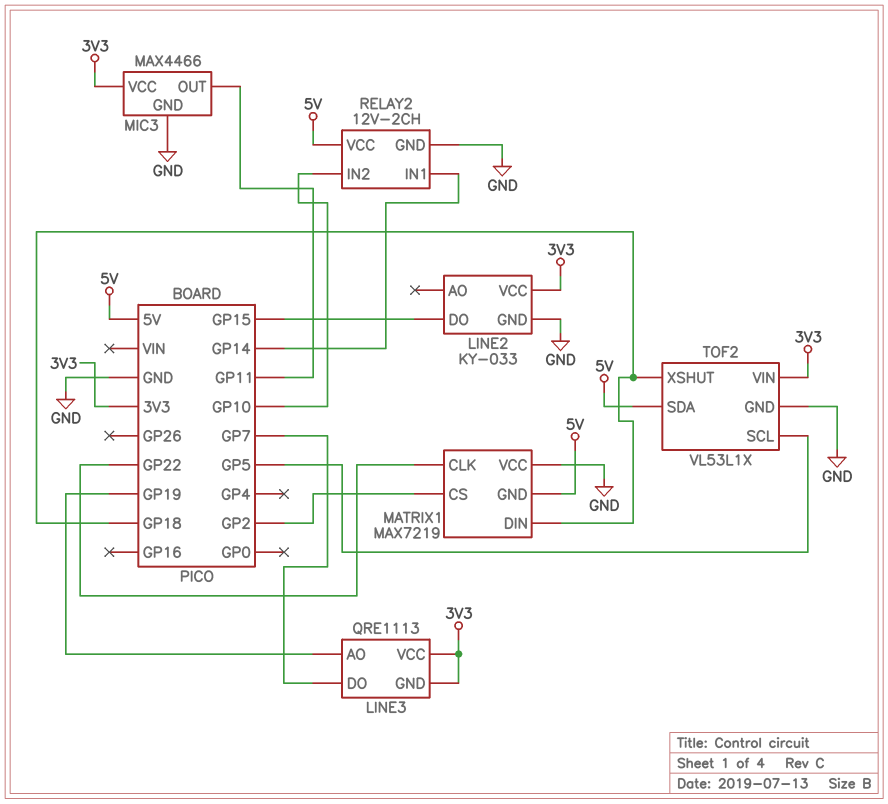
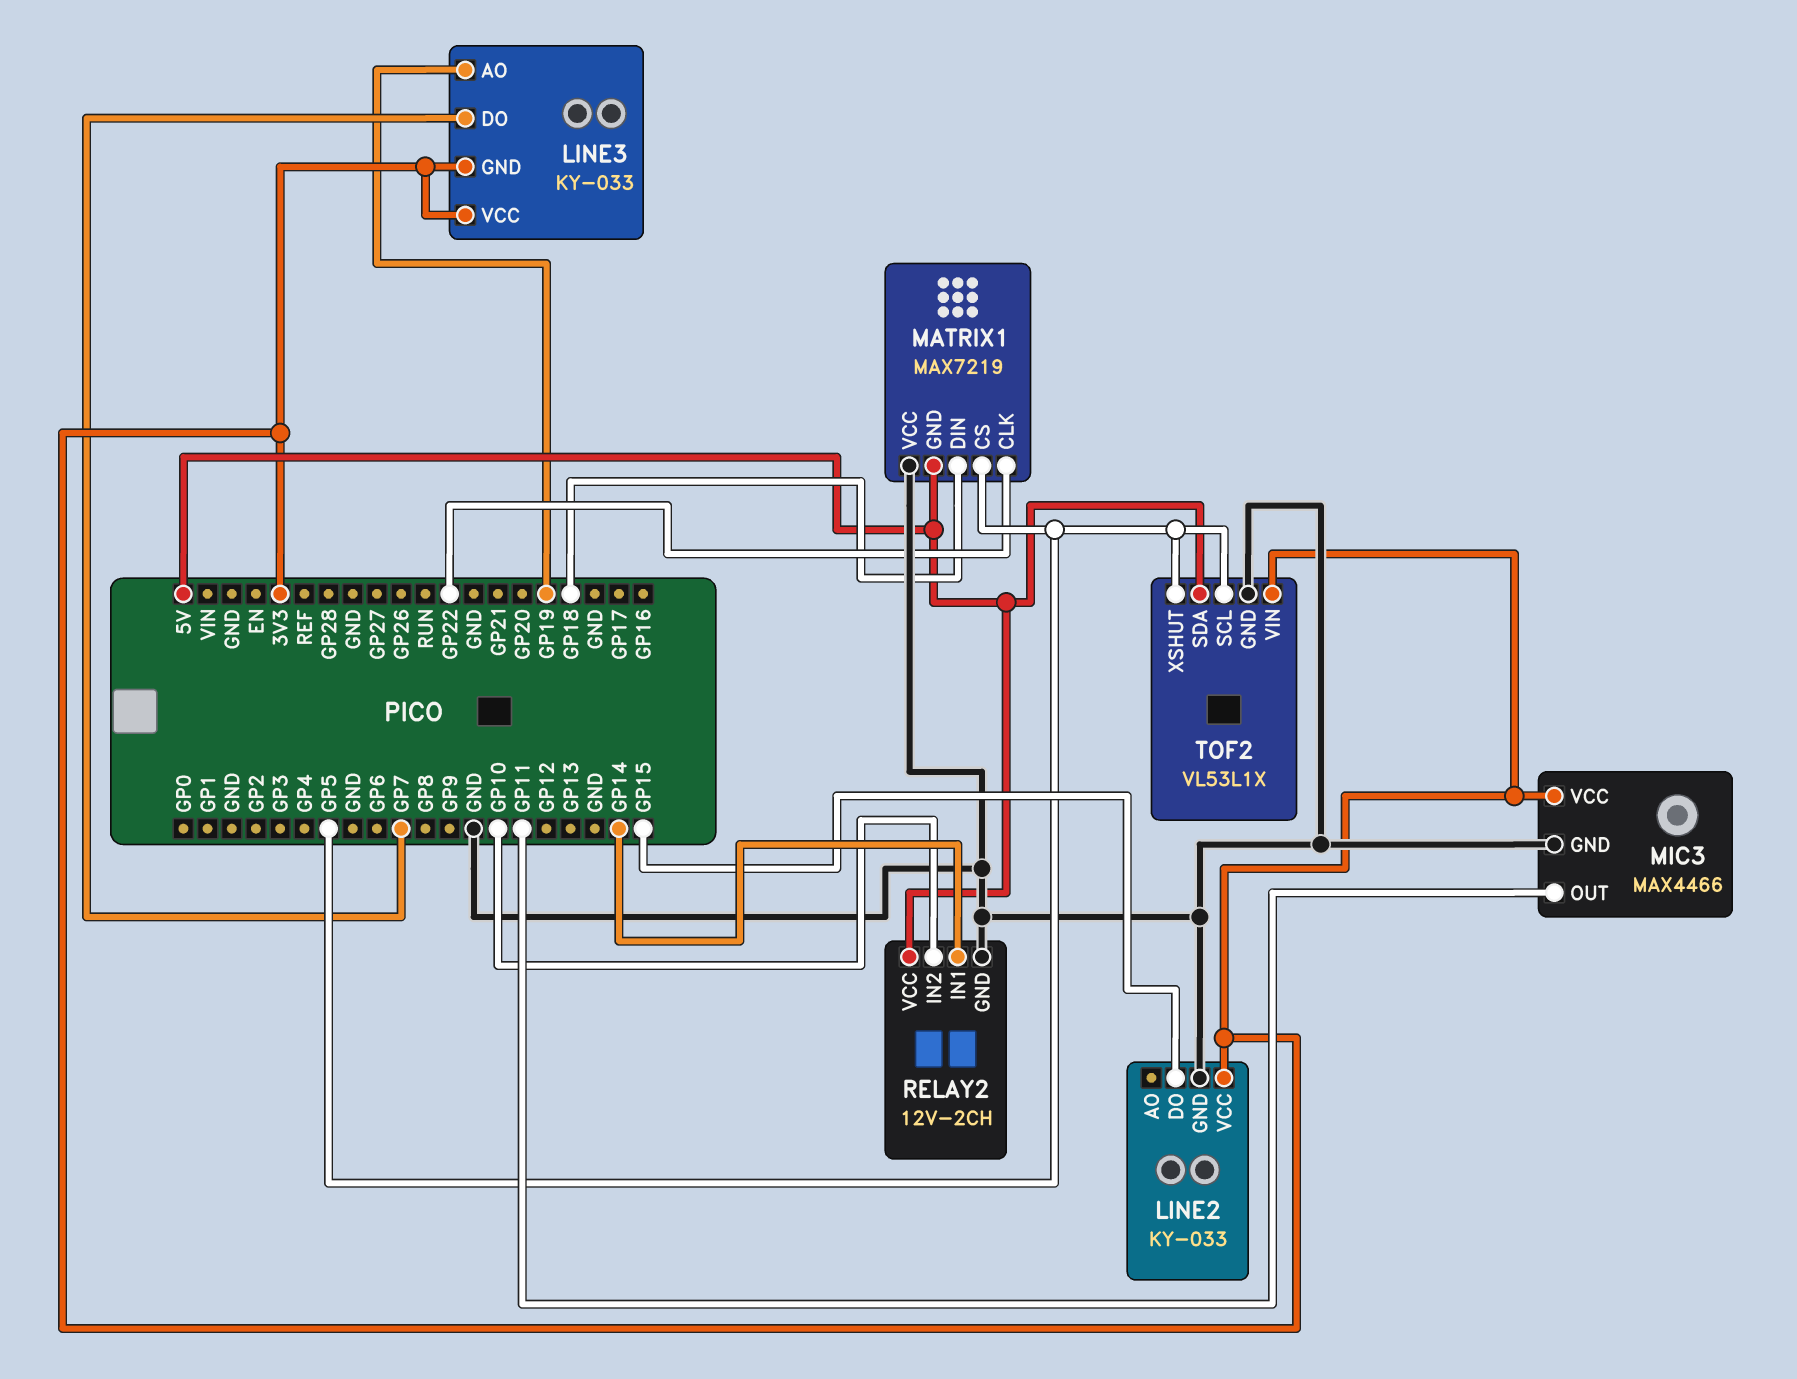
LINE3: QRE1113 -> KY-033
MATRIX1 pin CS: GP2 -> GP5
TOF2 pin XSHUT: GP18 -> GP5

